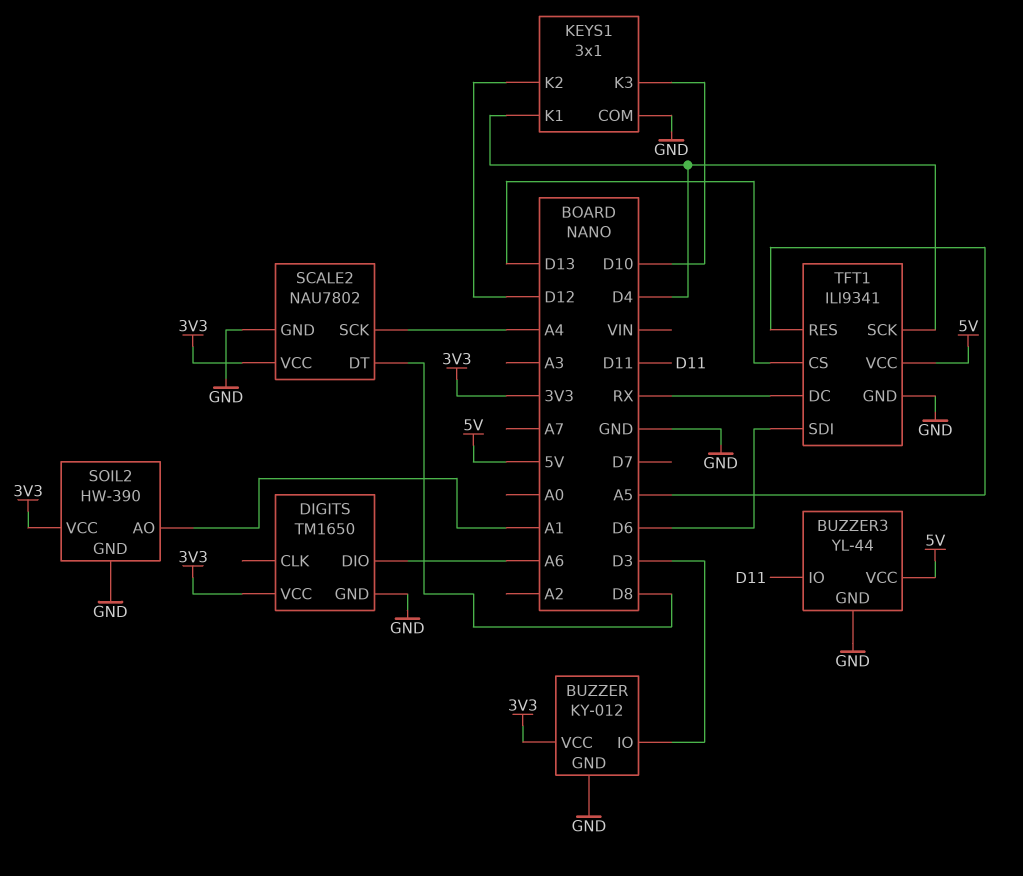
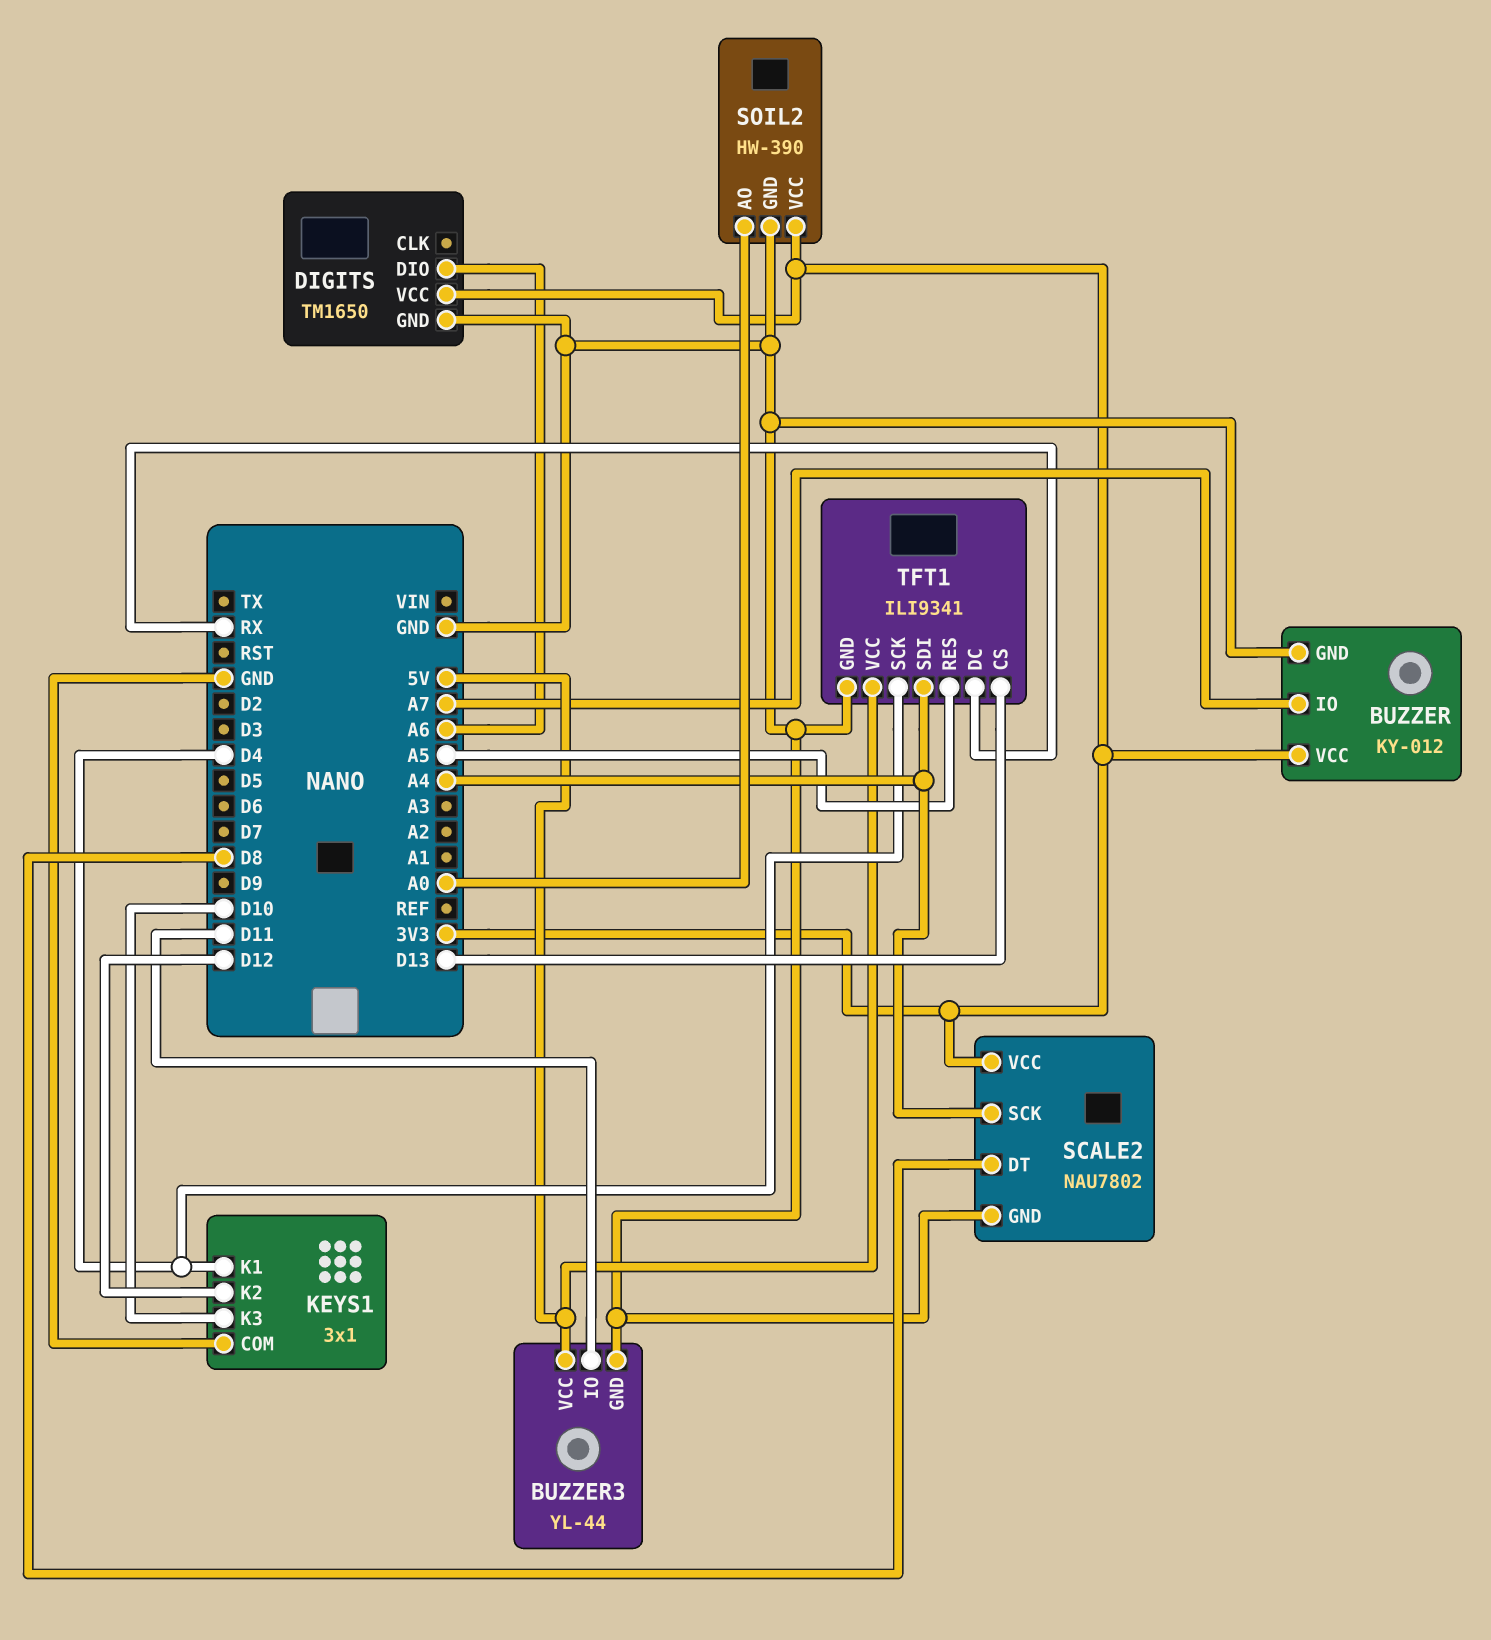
BUZZER pin IO: D3 -> A7
SOIL2 pin AO: A1 -> A0
TFT1 pin SDI: D6 -> A4

